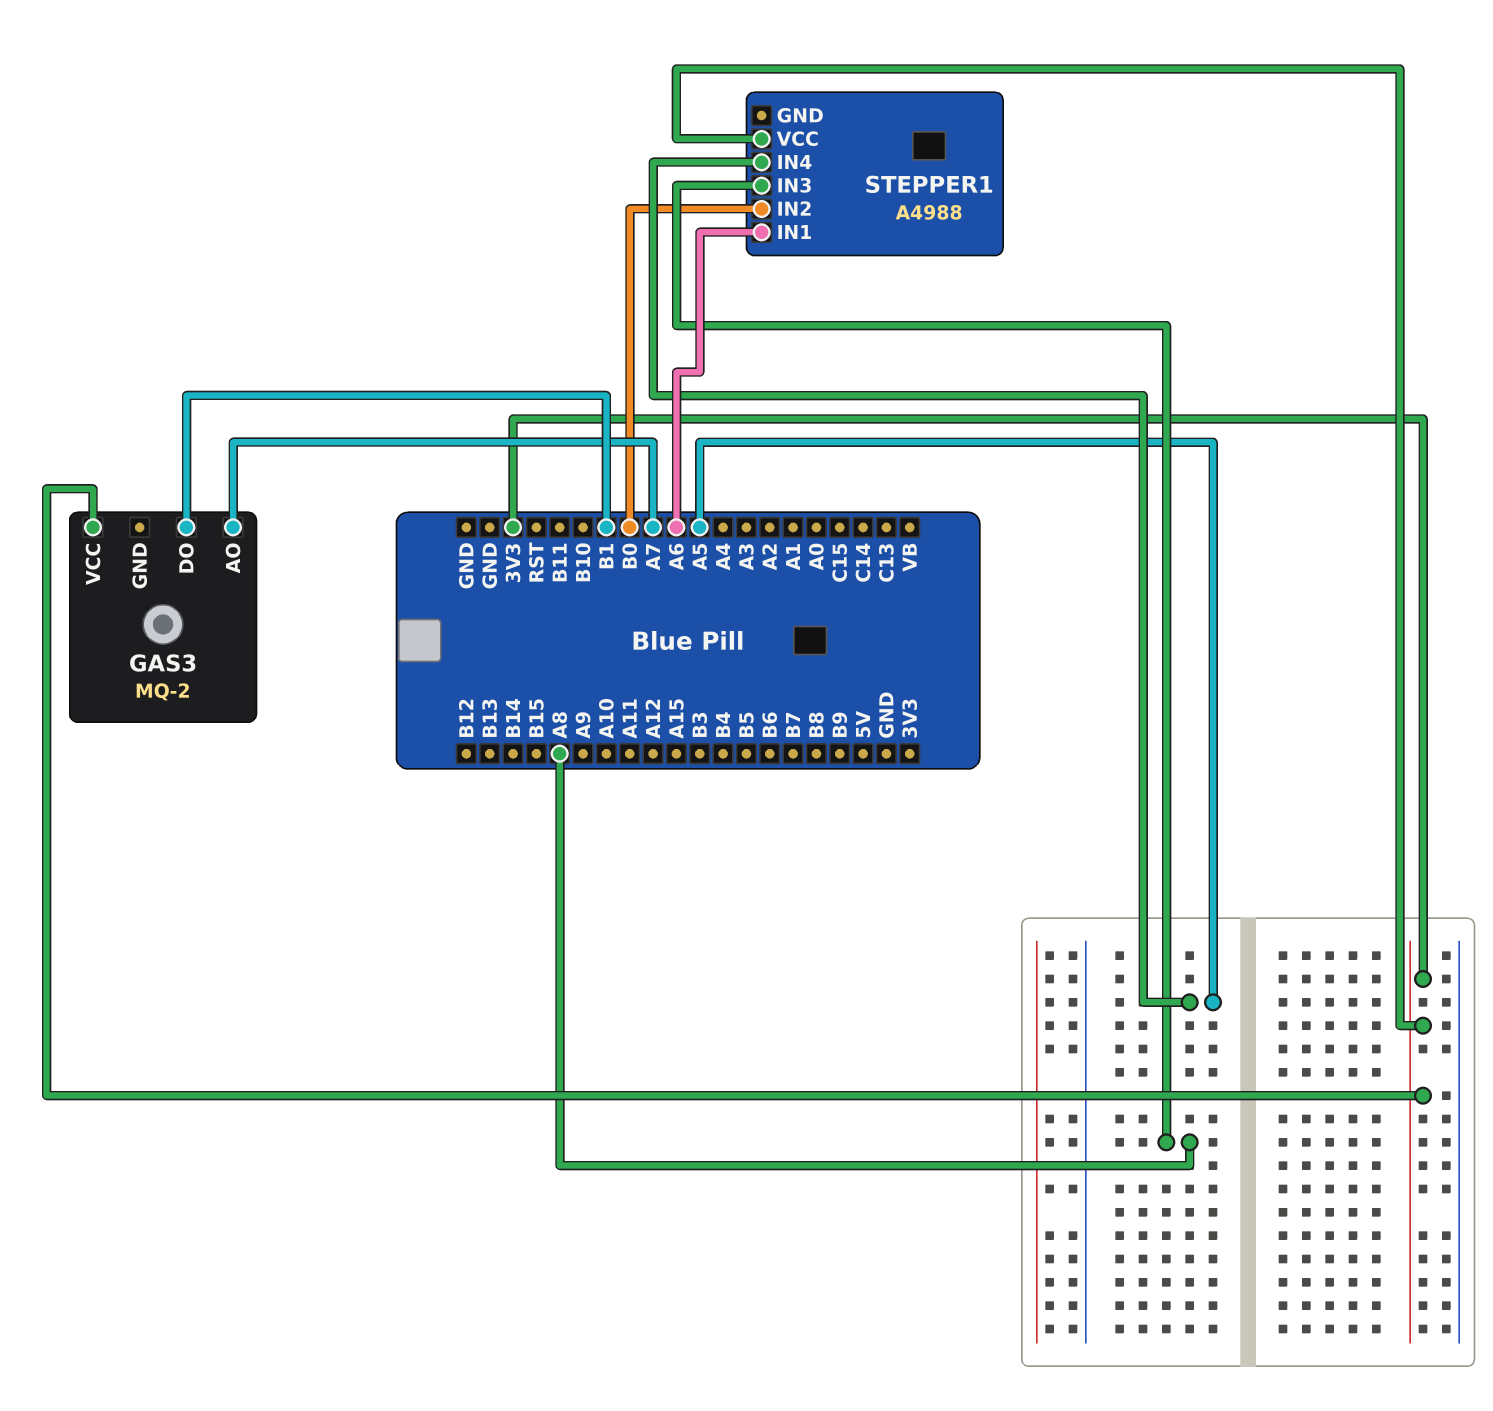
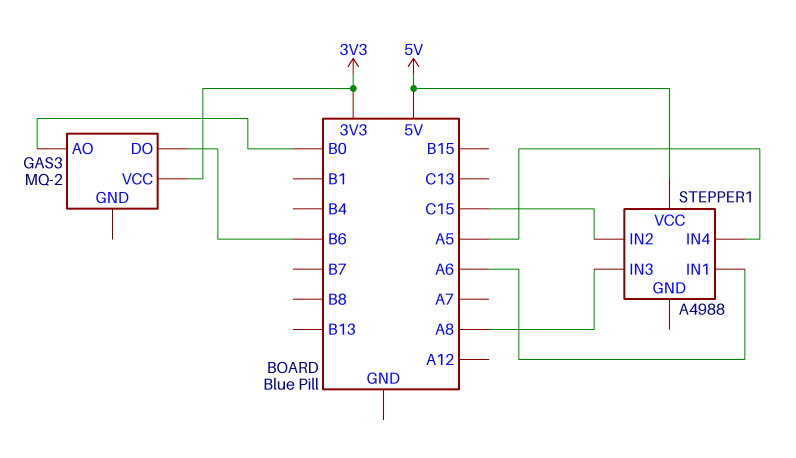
GAS3 pin AO: A7 -> B0
GAS3 pin DO: B1 -> B6
STEPPER1 pin IN2: B0 -> C15
STEPPER1 pin VCC: 3V3 -> 5V

